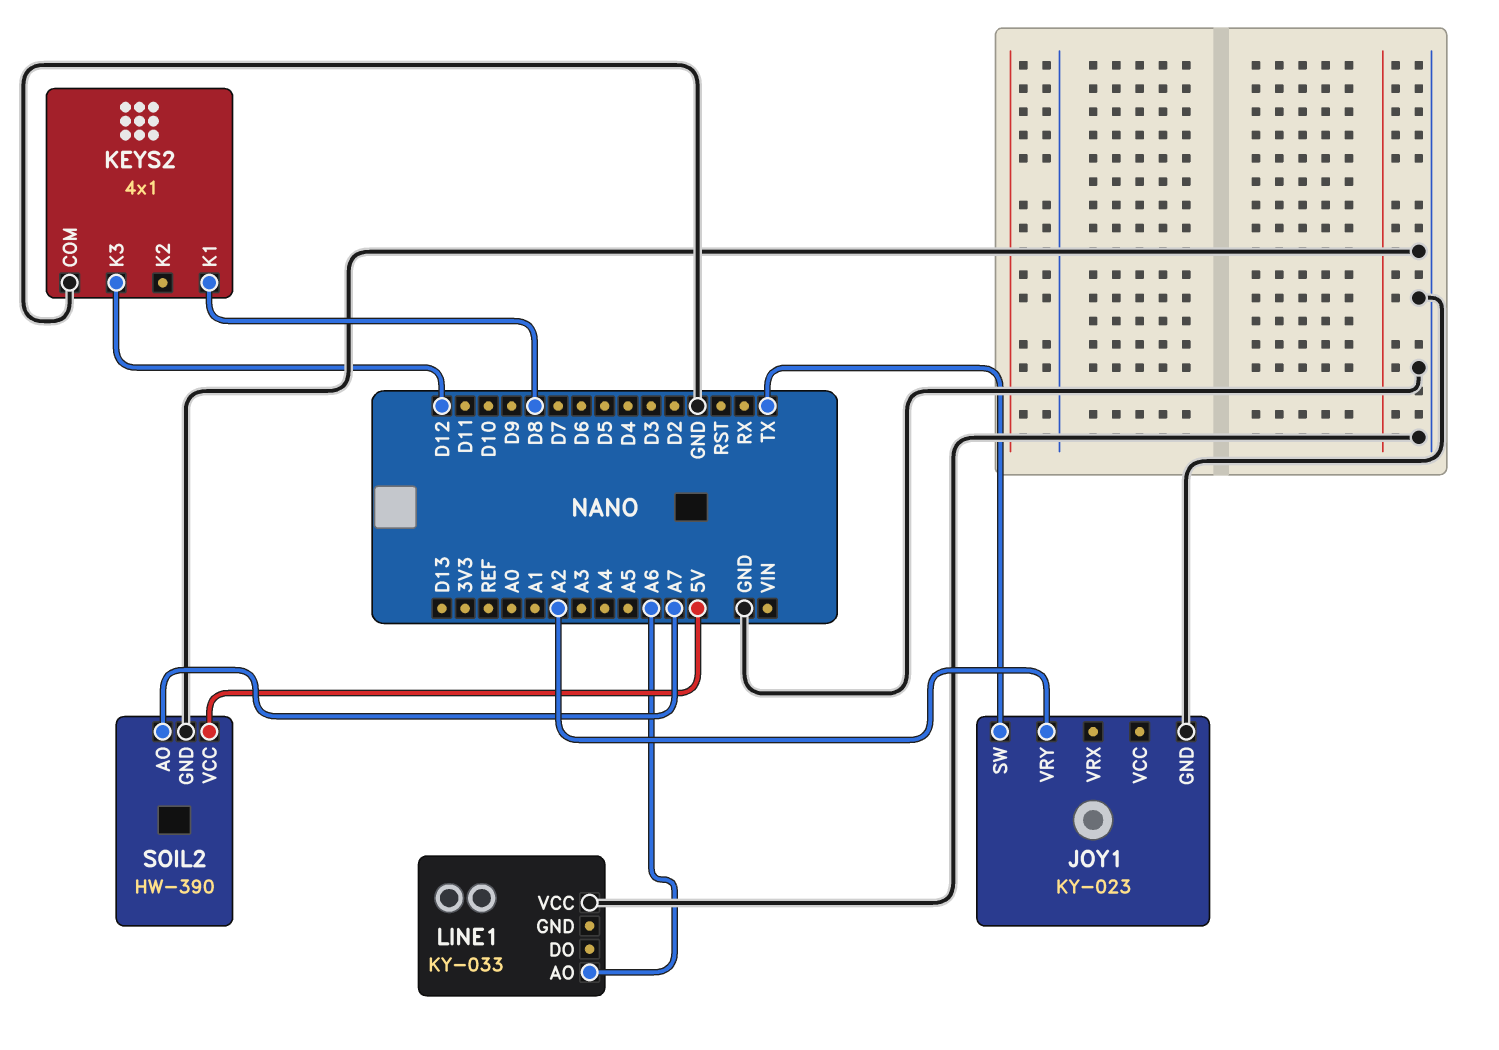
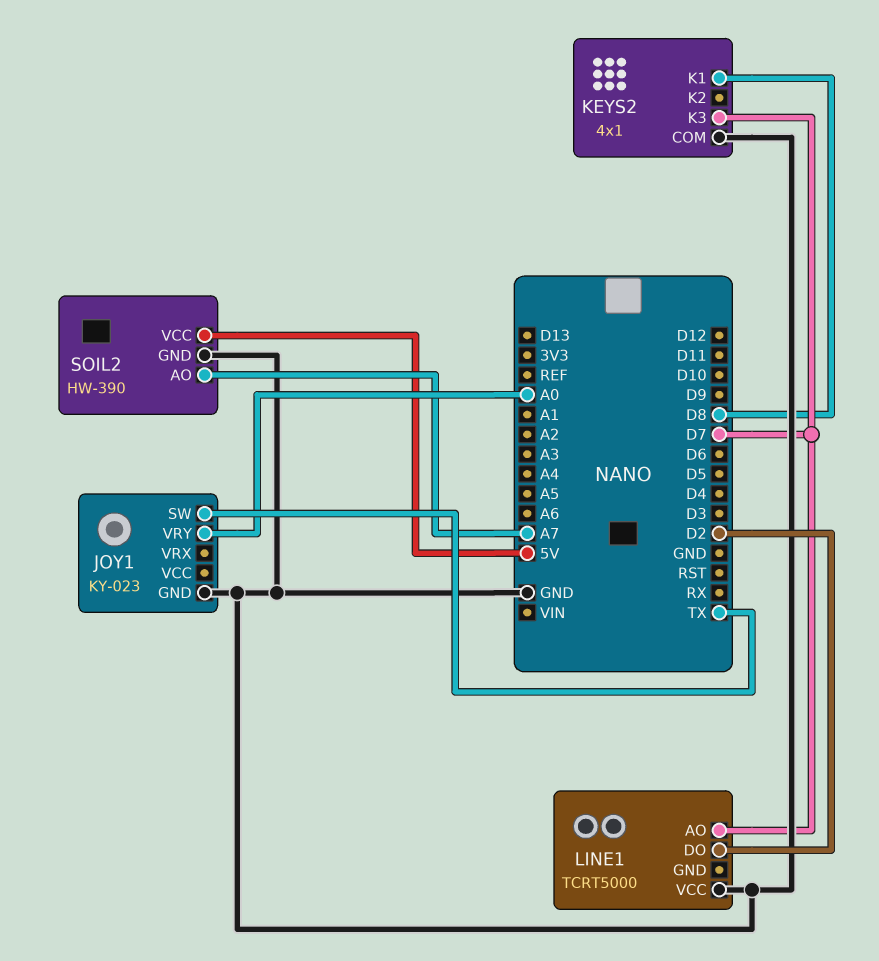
JOY1 pin VRY: A2 -> A0
KEYS2 pin K3: D12 -> D7
LINE1: KY-033 -> TCRT5000
LINE1 pin AO: A6 -> D7
LINE1 pin DO: none -> D2

